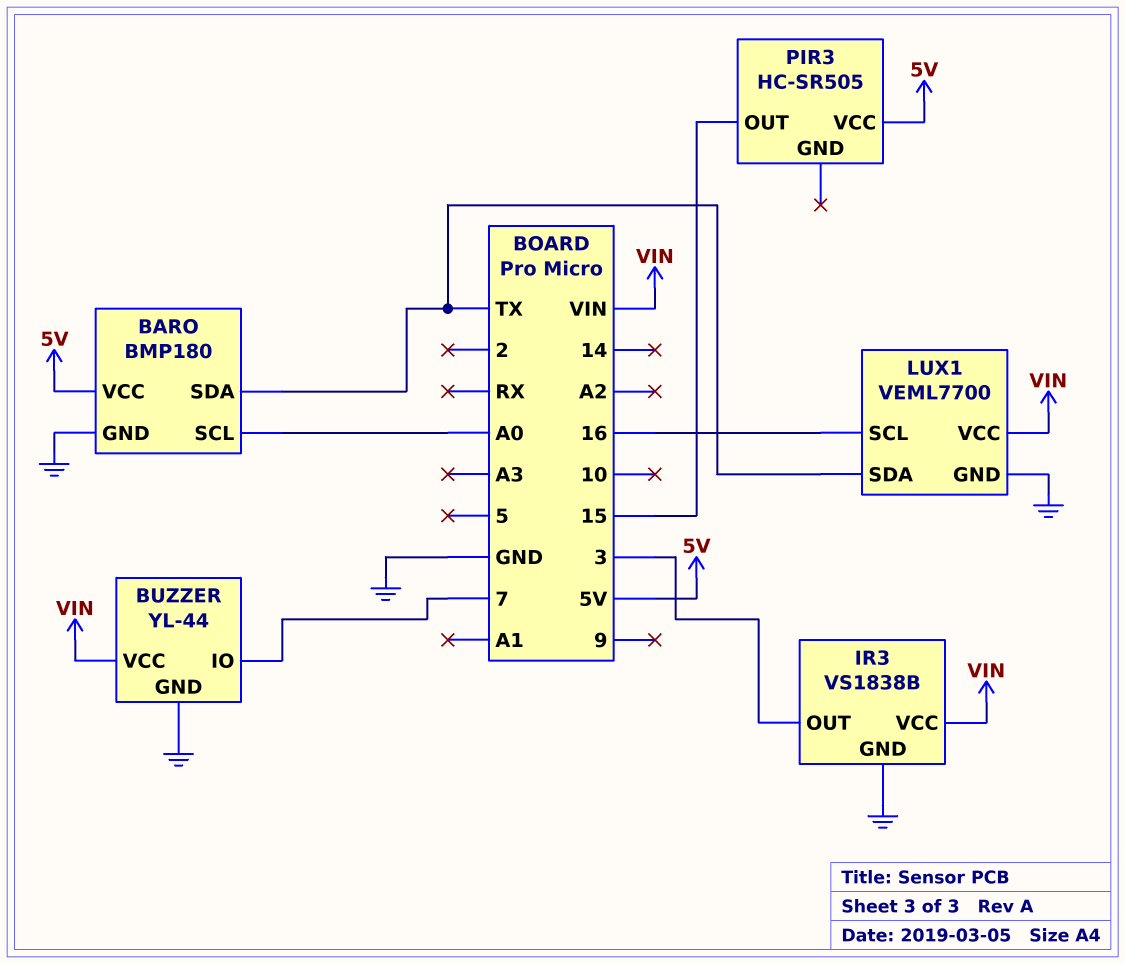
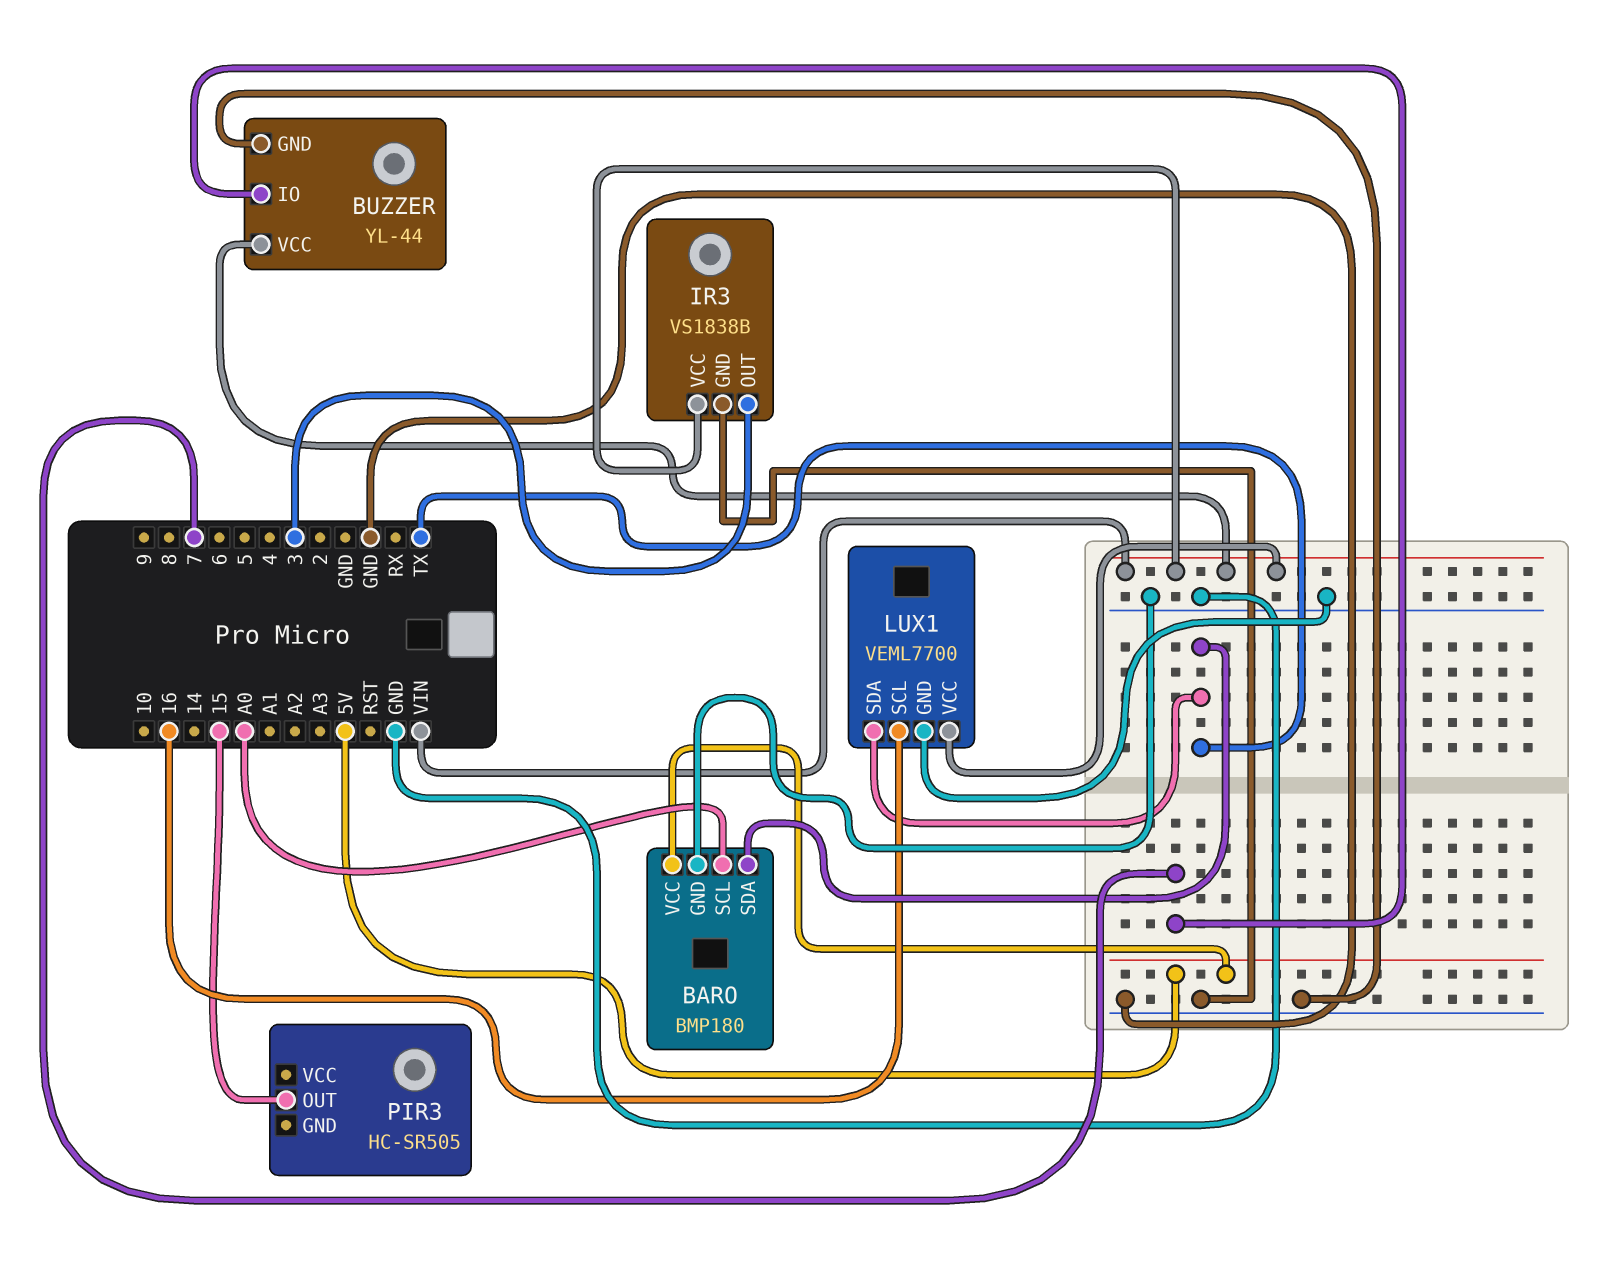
PIR3 pin VCC: 5V -> none

